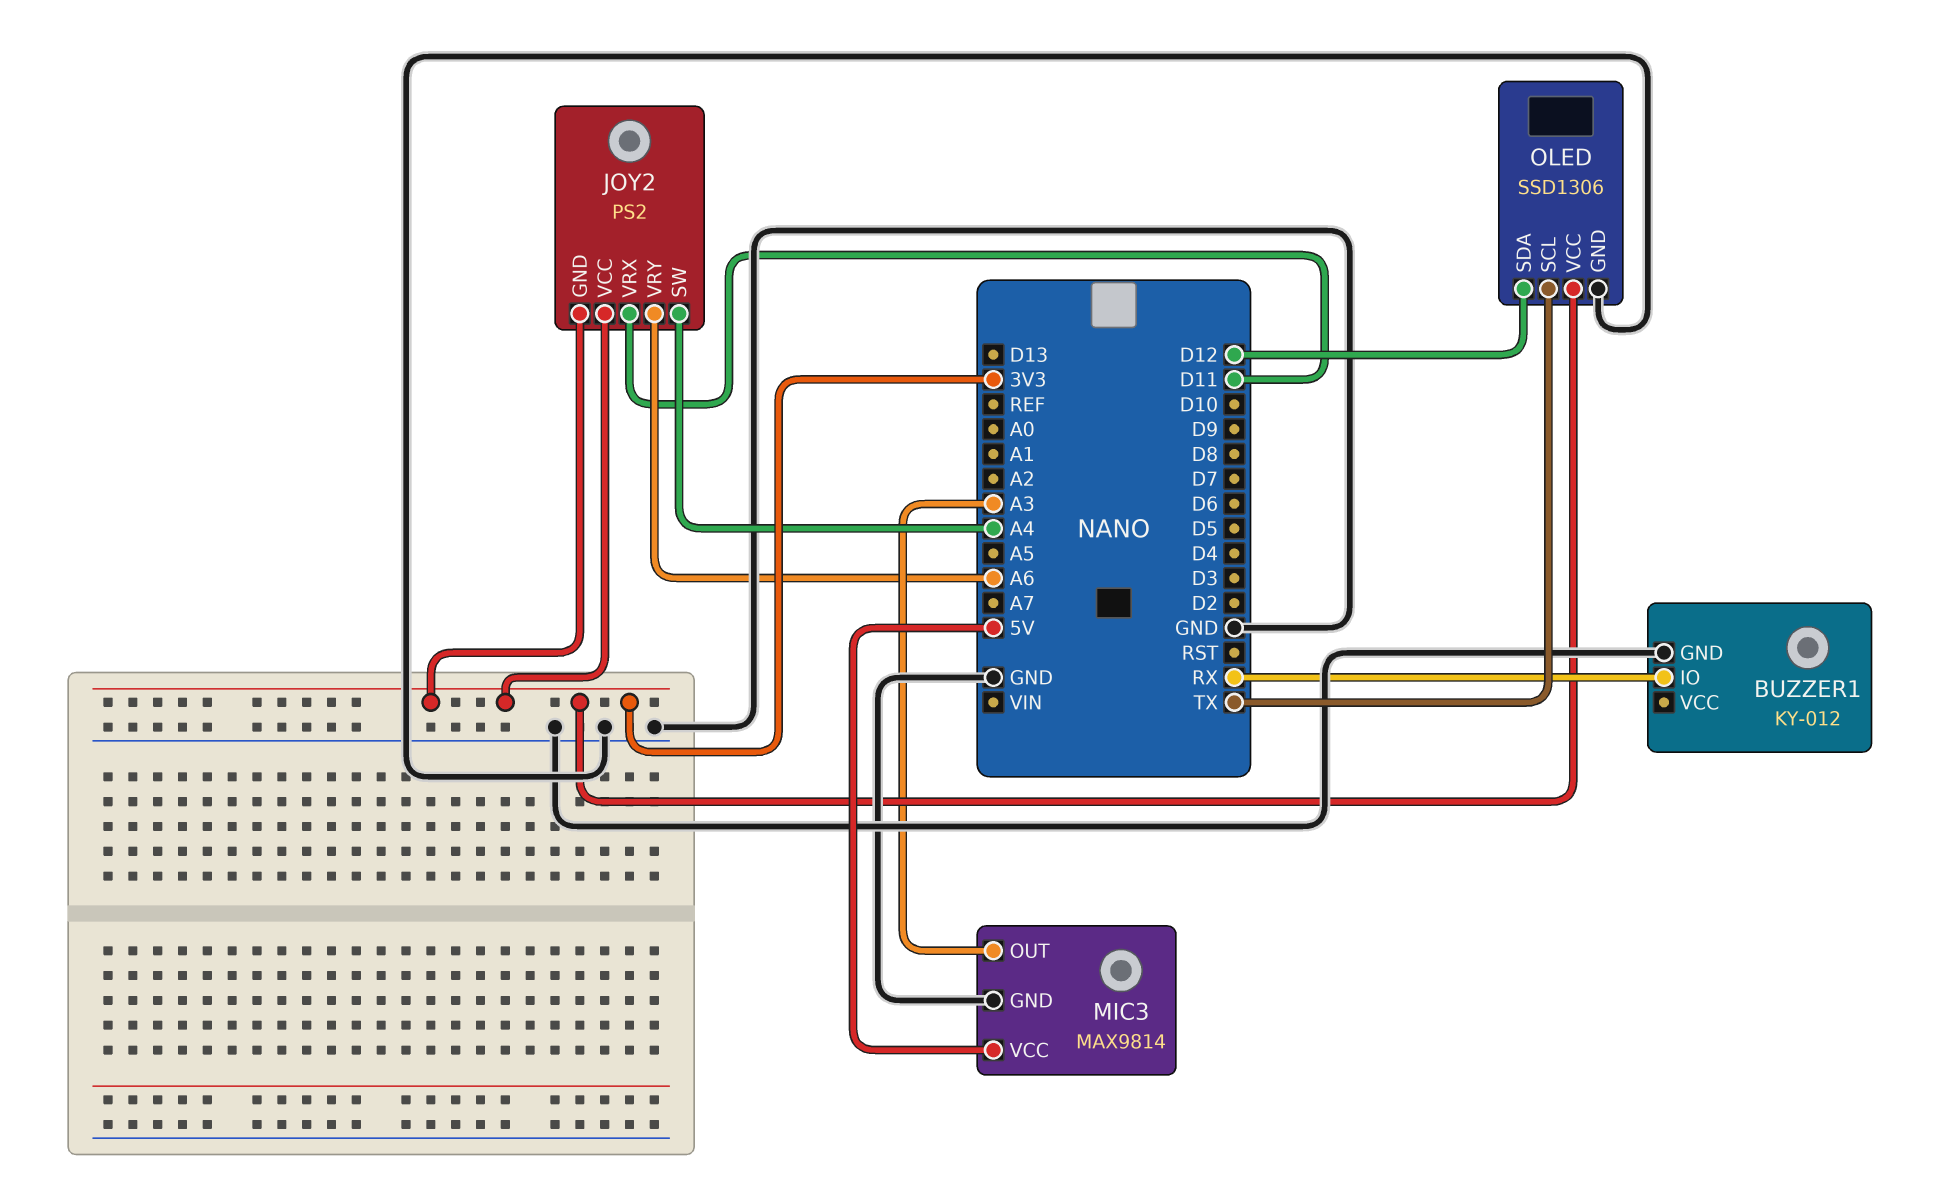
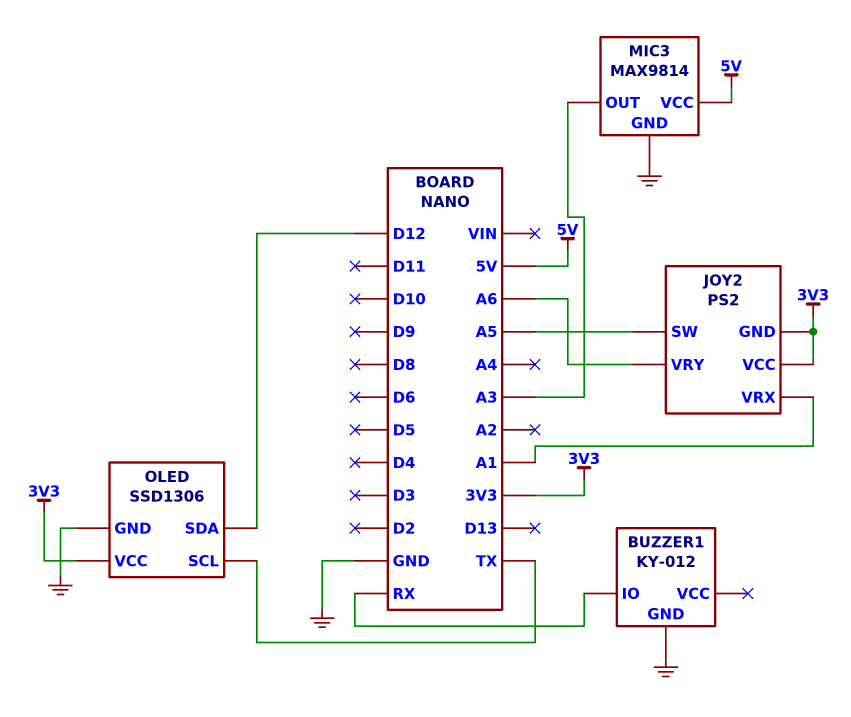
JOY2 pin SW: A4 -> A5
JOY2 pin VRX: D11 -> A1

